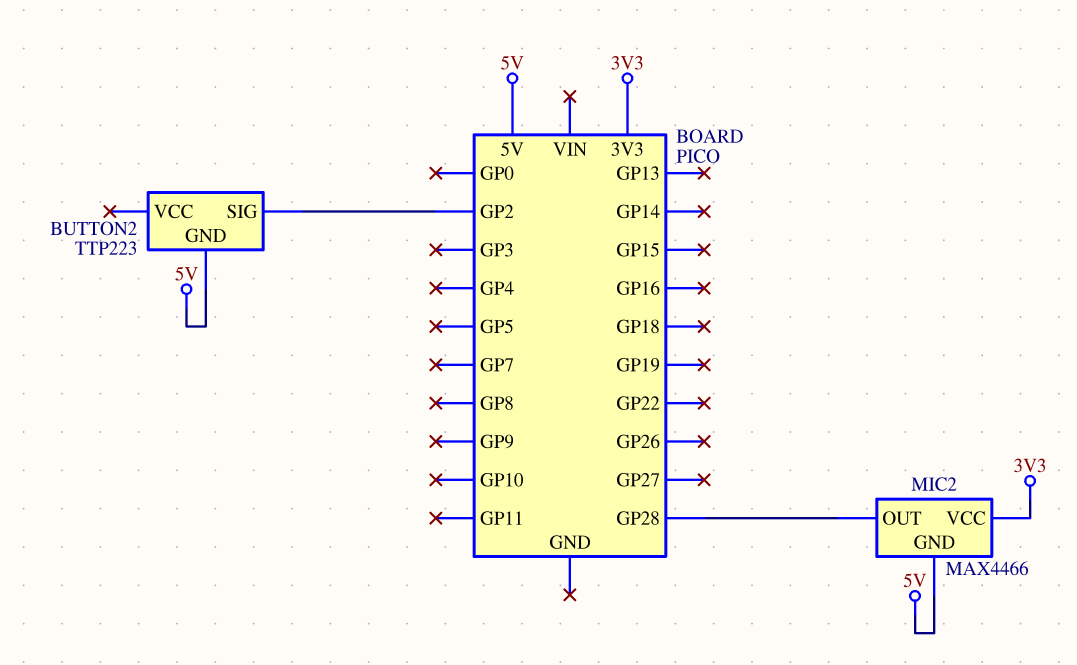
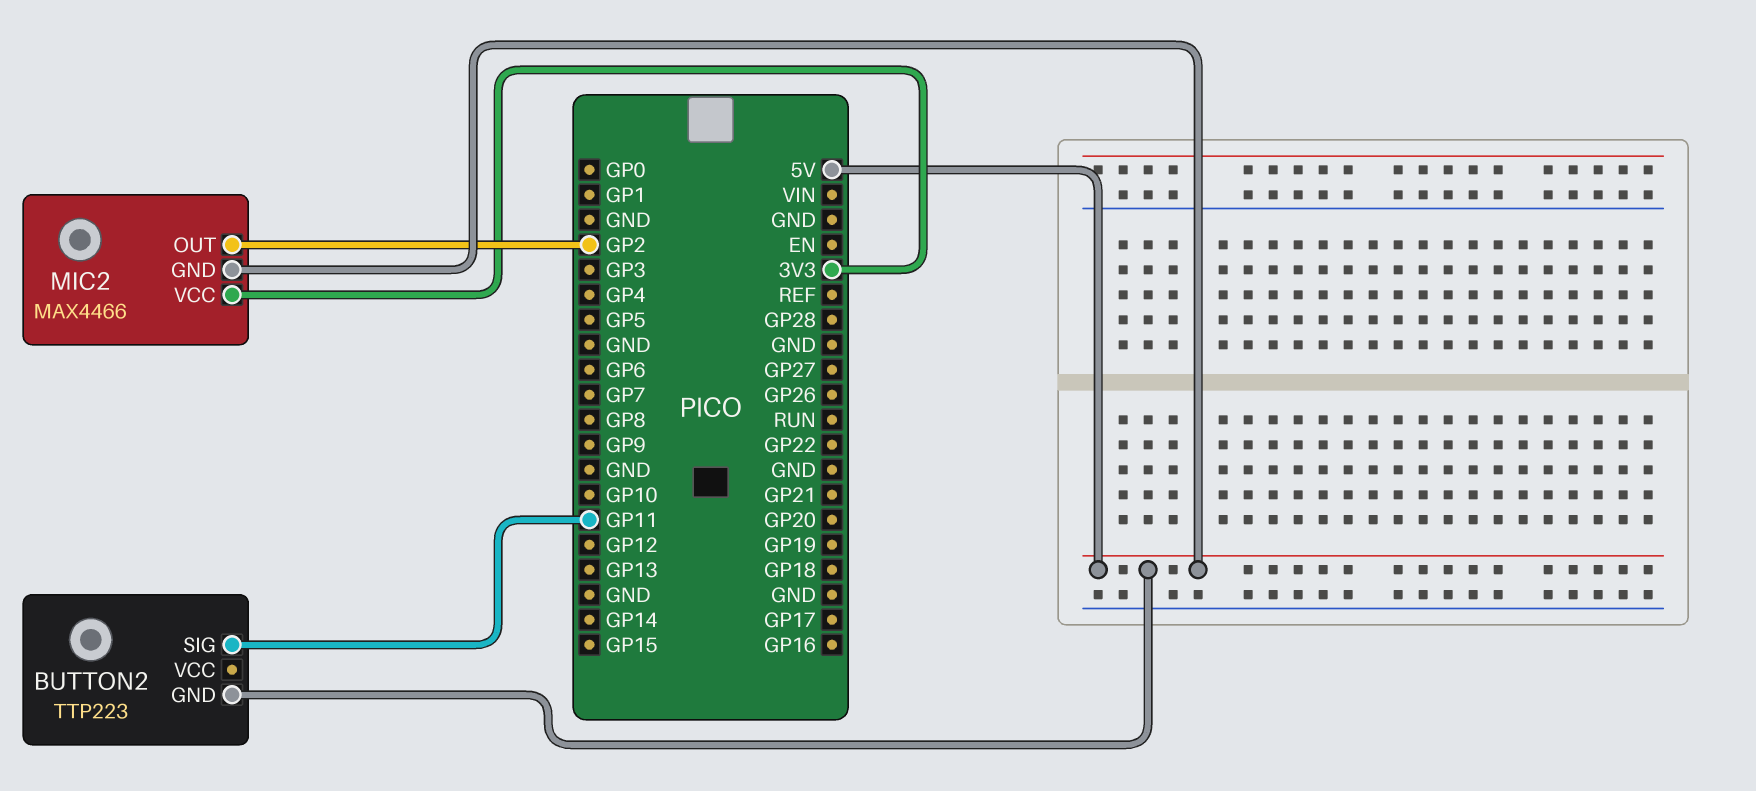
BUTTON2 pin SIG: GP2 -> GP11
MIC2 pin OUT: GP28 -> GP2

